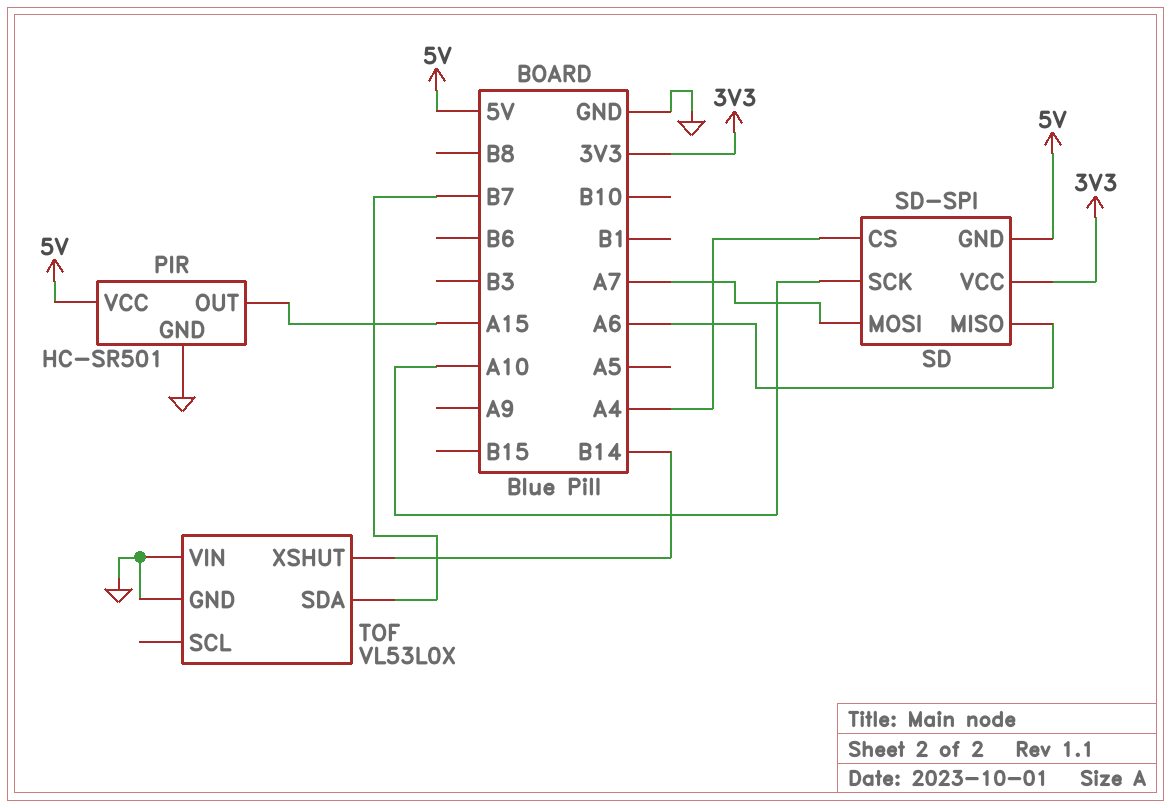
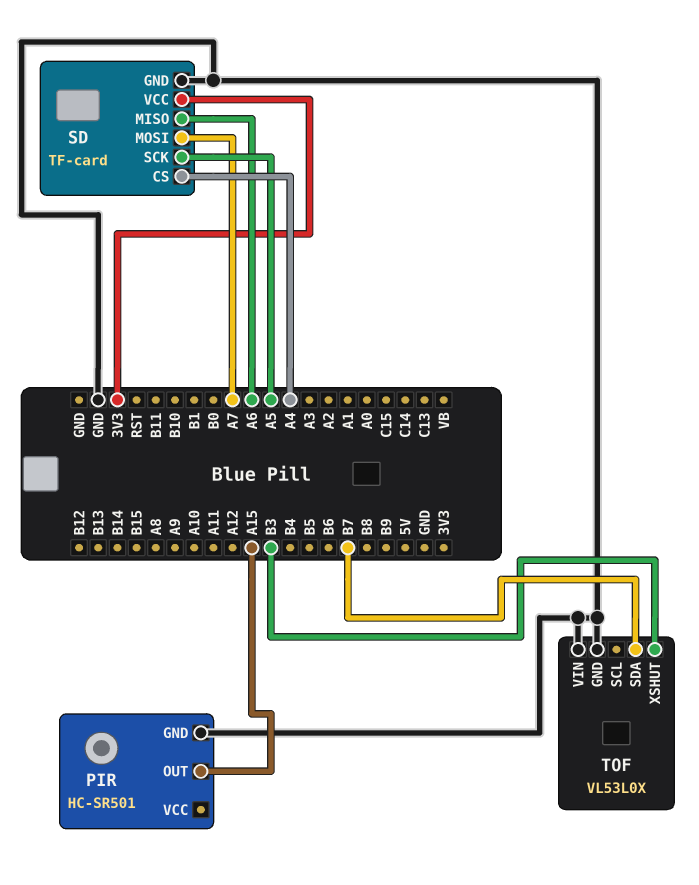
PIR pin VCC: 5V -> none
SD: SD-SPI -> TF-card
SD pin GND: 5V -> GND
SD pin SCK: A10 -> A5
TOF pin XSHUT: B14 -> B3

